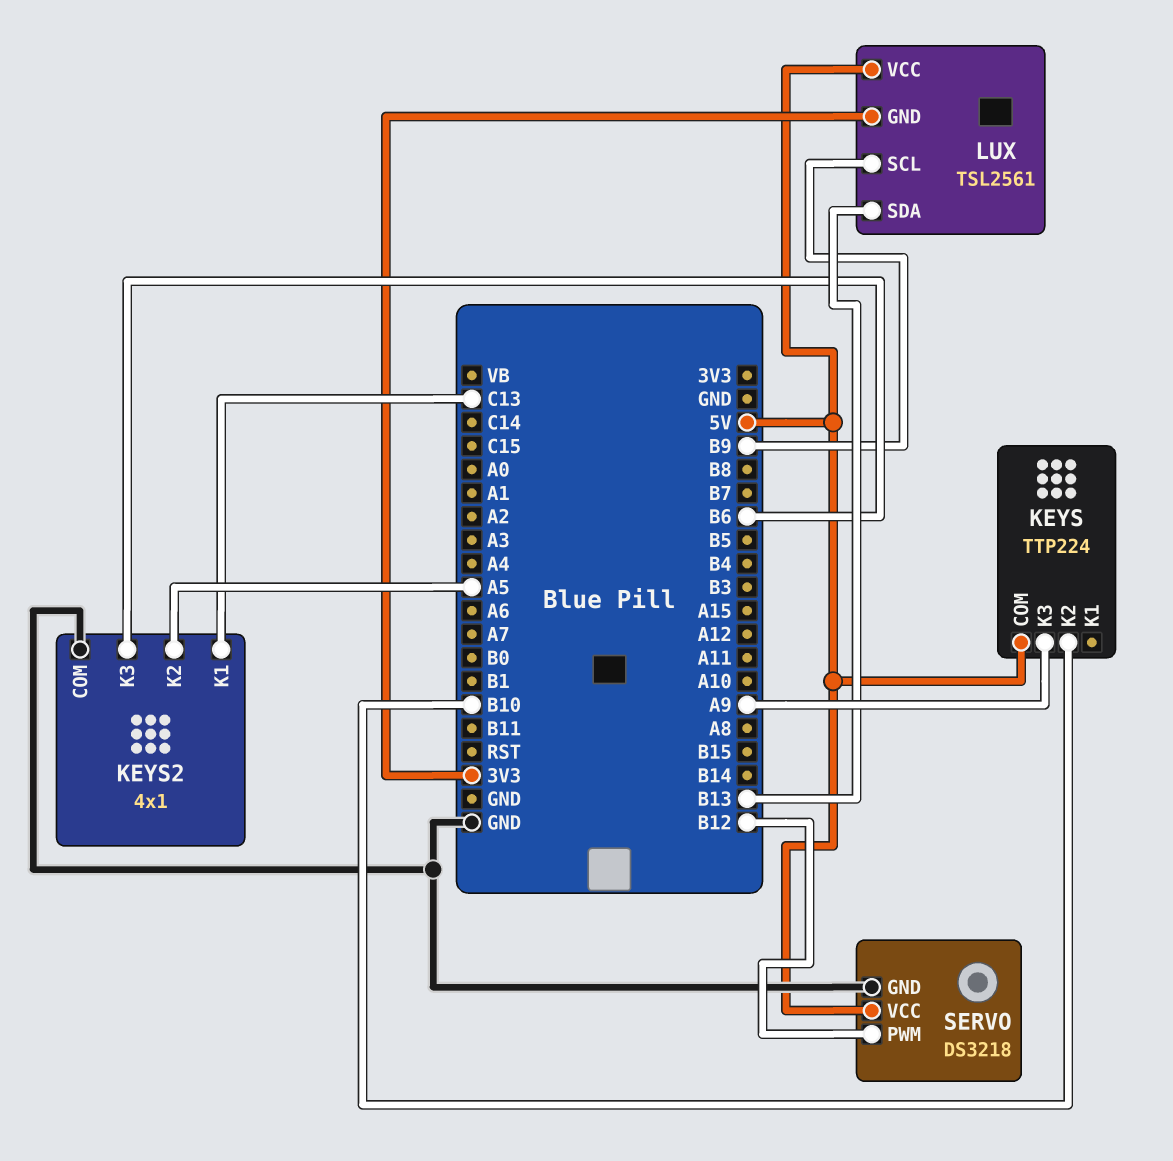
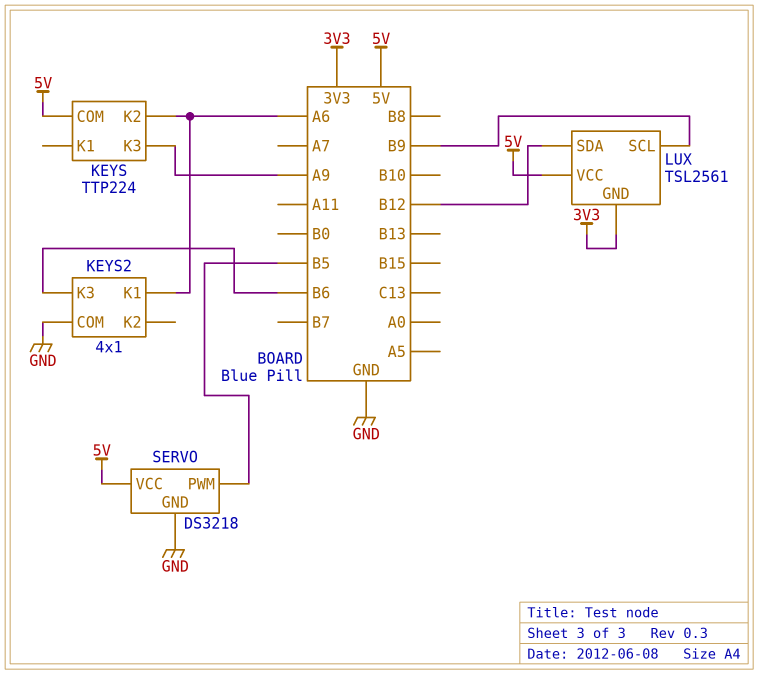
KEYS pin K2: B10 -> A6
KEYS2 pin K1: C13 -> A6
KEYS2 pin K2: A5 -> none
LUX pin SDA: B13 -> B12
SERVO pin PWM: B12 -> B5

